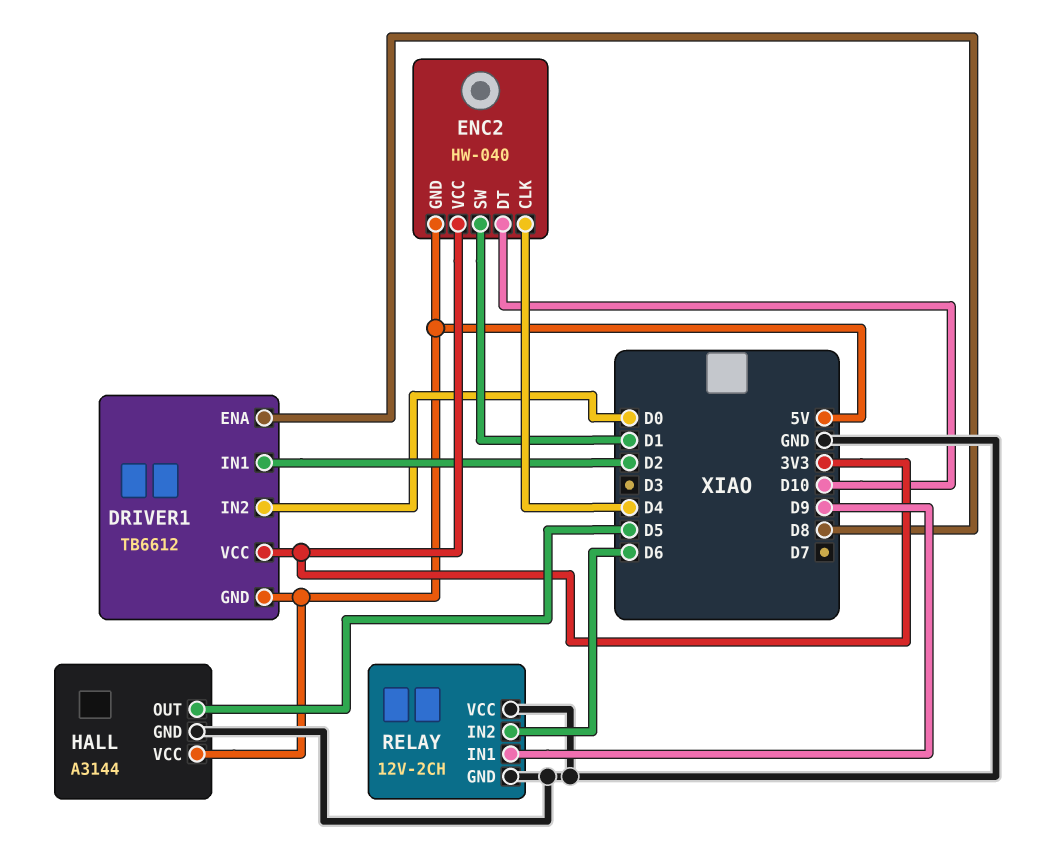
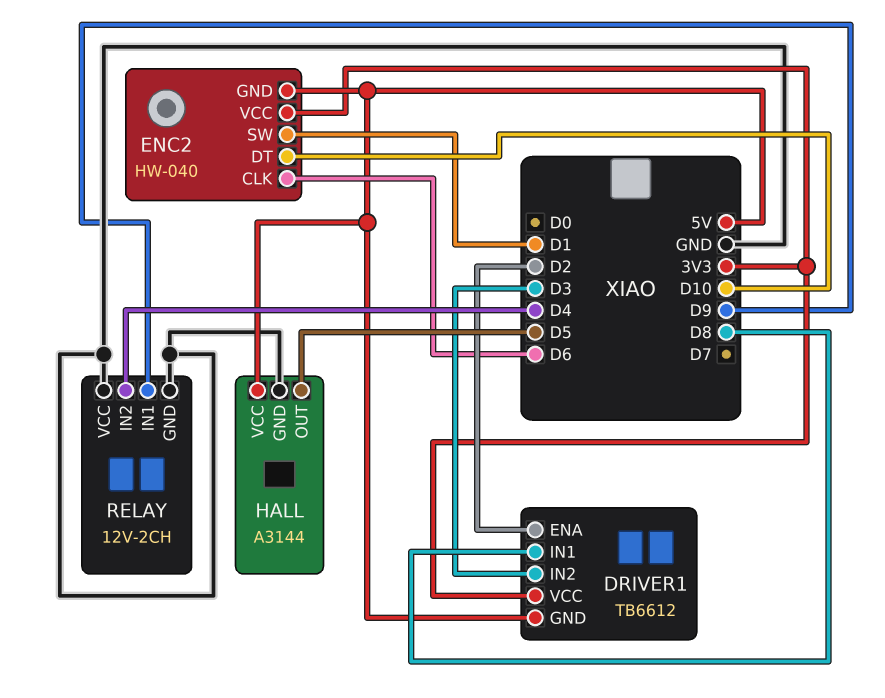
DRIVER1 pin ENA: D8 -> D2
DRIVER1 pin IN1: D2 -> D8
DRIVER1 pin IN2: D0 -> D3
ENC2 pin CLK: D4 -> D6
RELAY pin IN2: D6 -> D4

